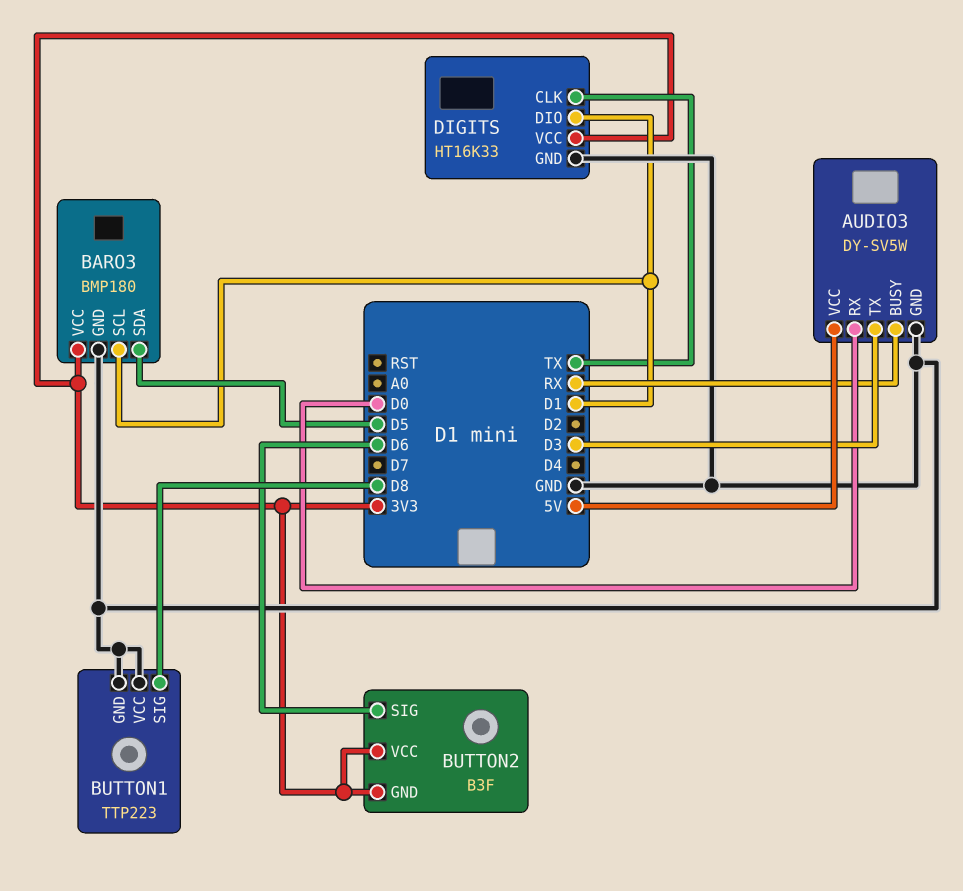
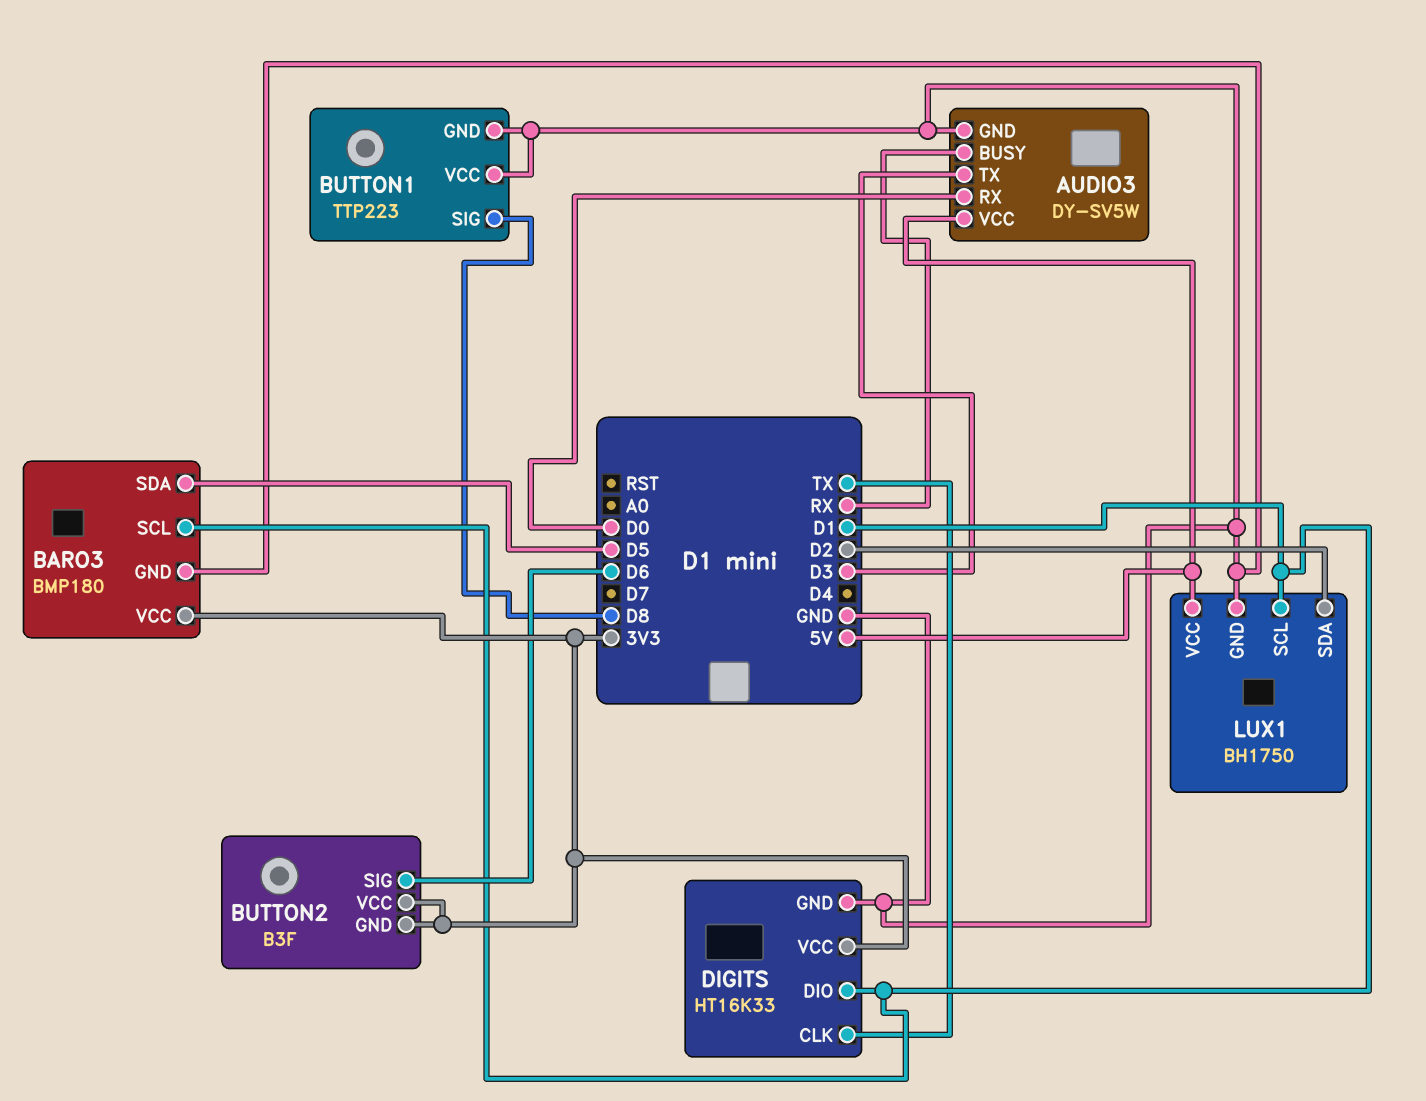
LUX1: none -> BH1750
LUX1 pin GND: none -> GND
LUX1 pin SCL: none -> D1
LUX1 pin SDA: none -> D2
LUX1 pin VCC: none -> 5V

